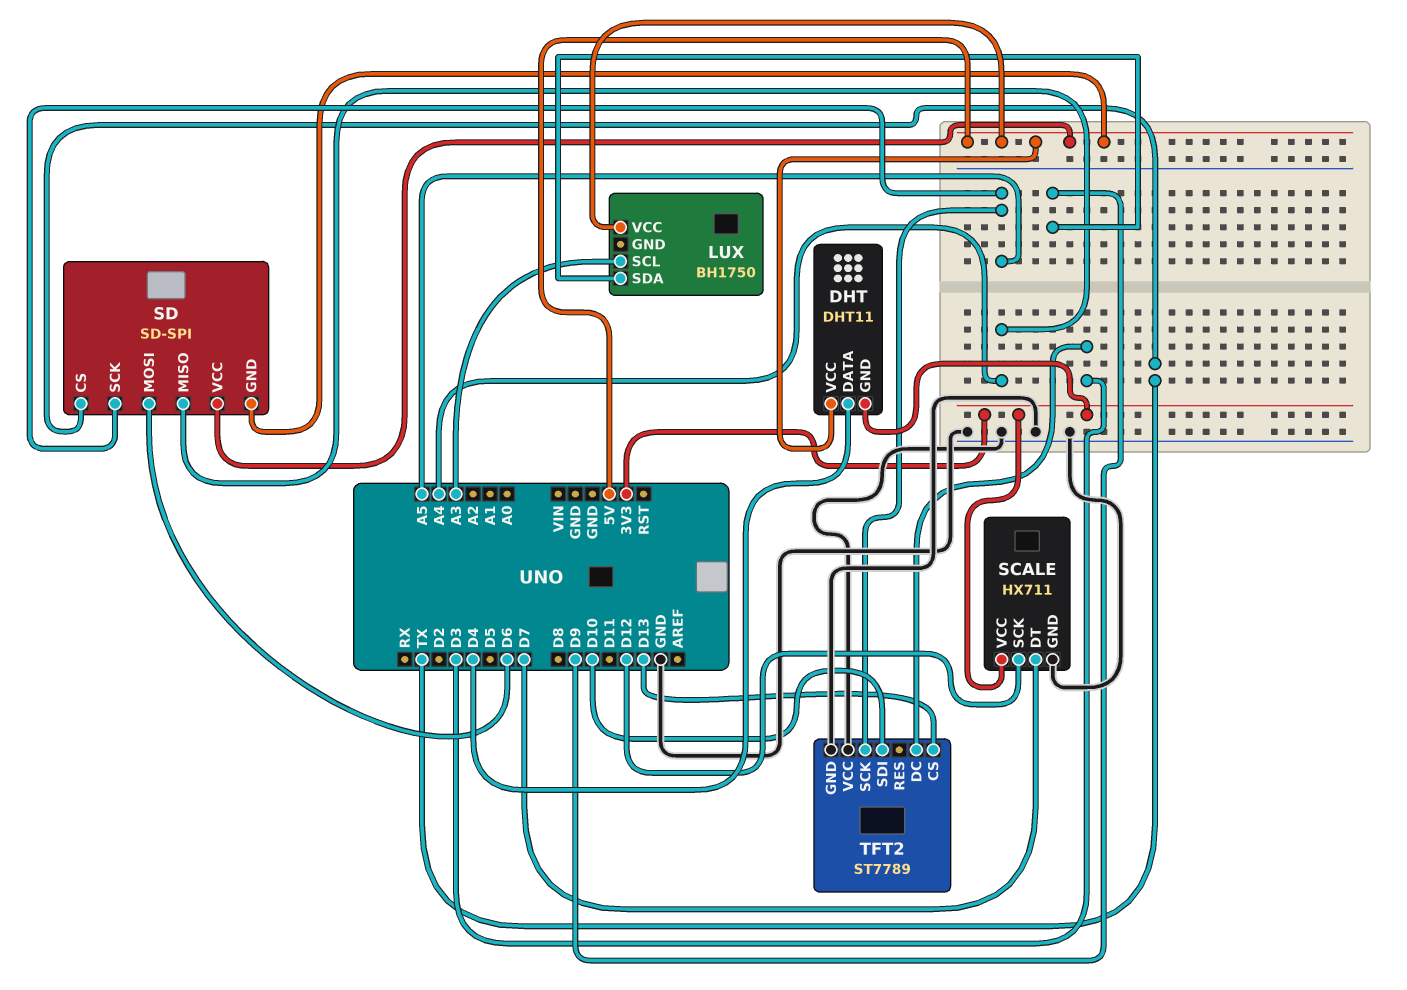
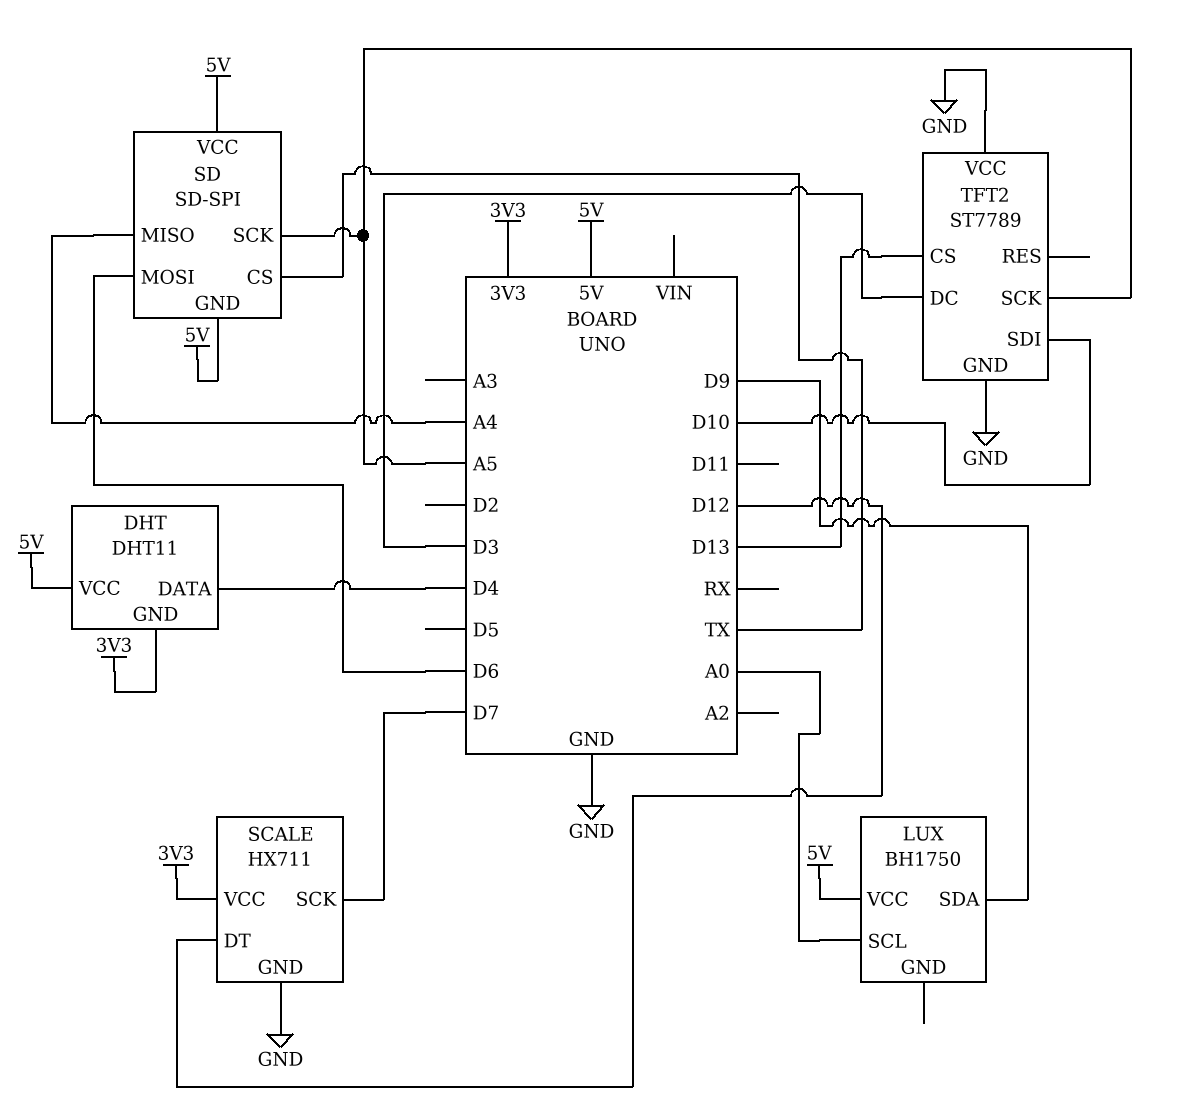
LUX pin SCL: A3 -> A0
SCALE pin DT: D7 -> D12
SCALE pin SCK: D12 -> D7

